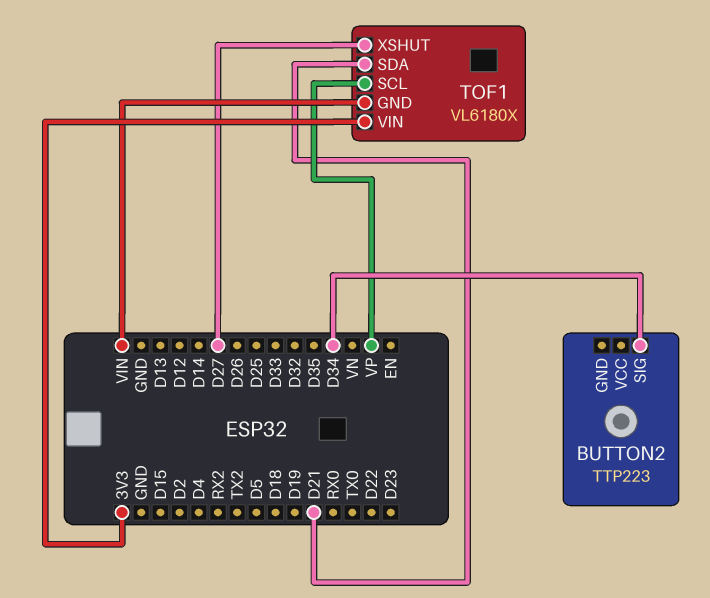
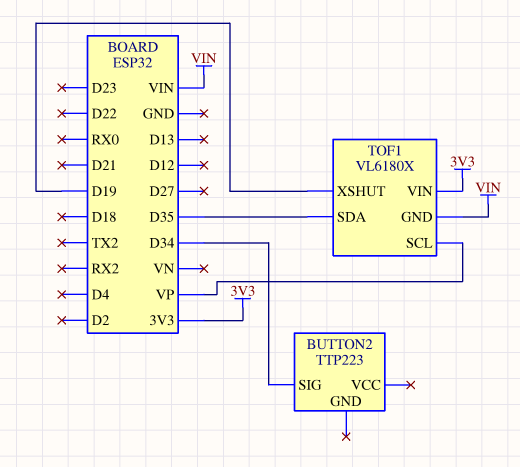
TOF1 pin SDA: D21 -> D35
TOF1 pin XSHUT: D27 -> D19

